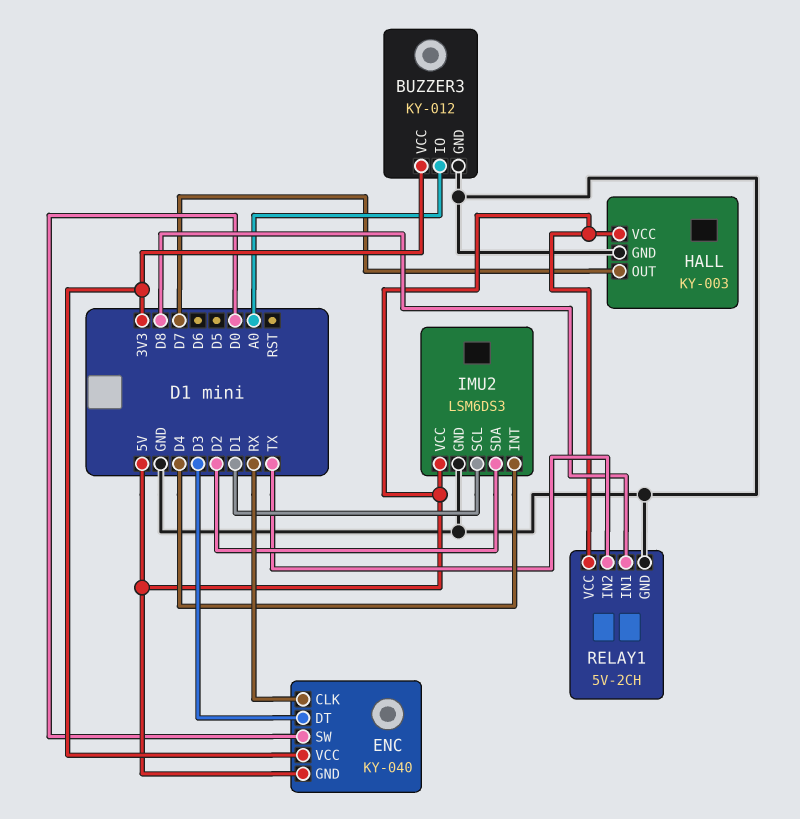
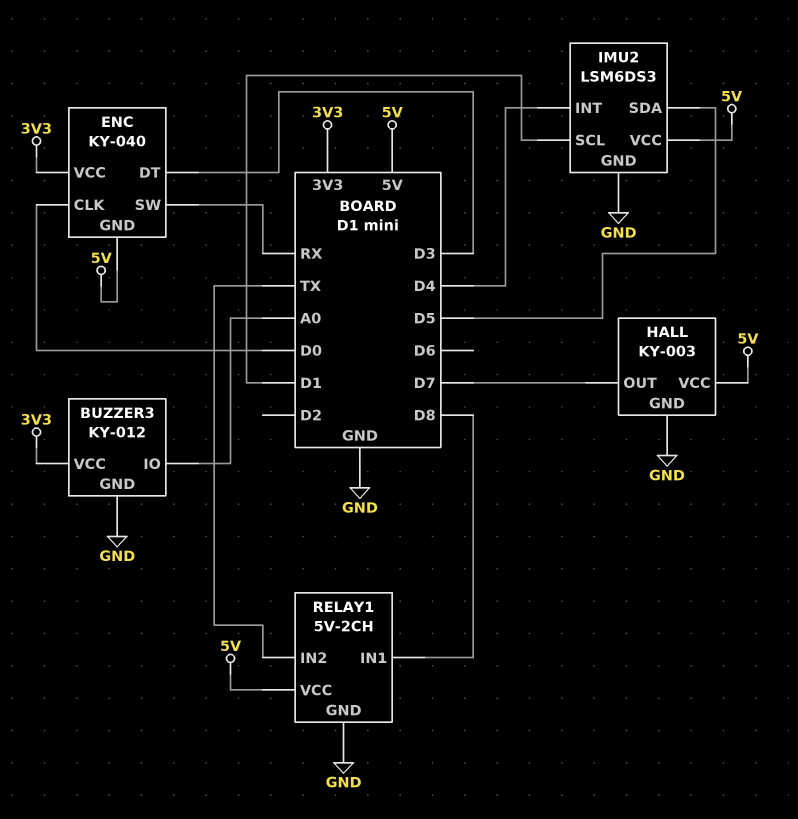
ENC pin CLK: RX -> D0
ENC pin SW: D0 -> RX
IMU2 pin SDA: D2 -> D5

